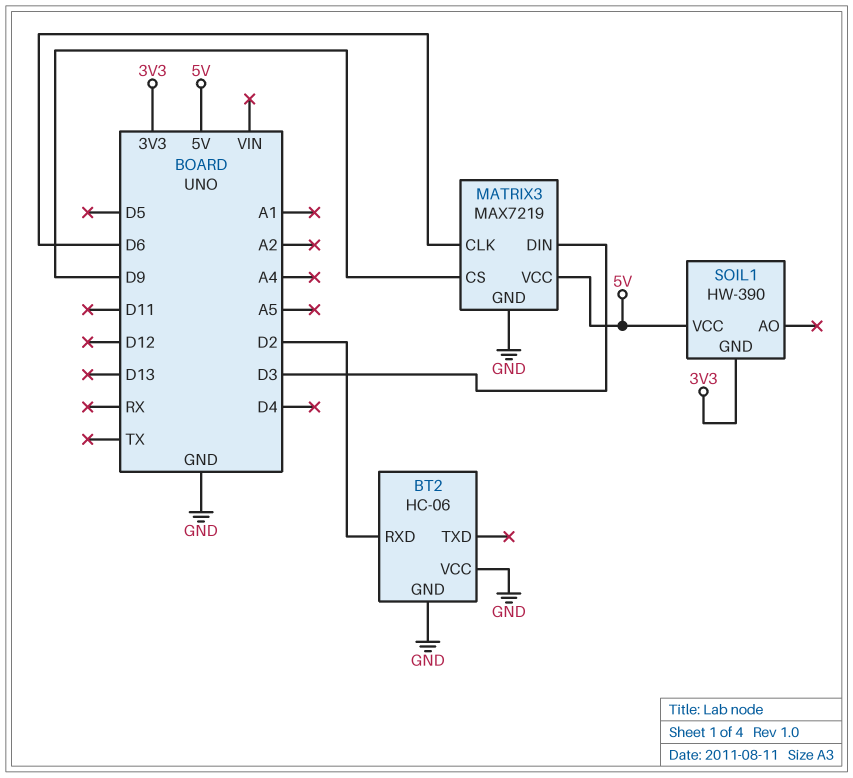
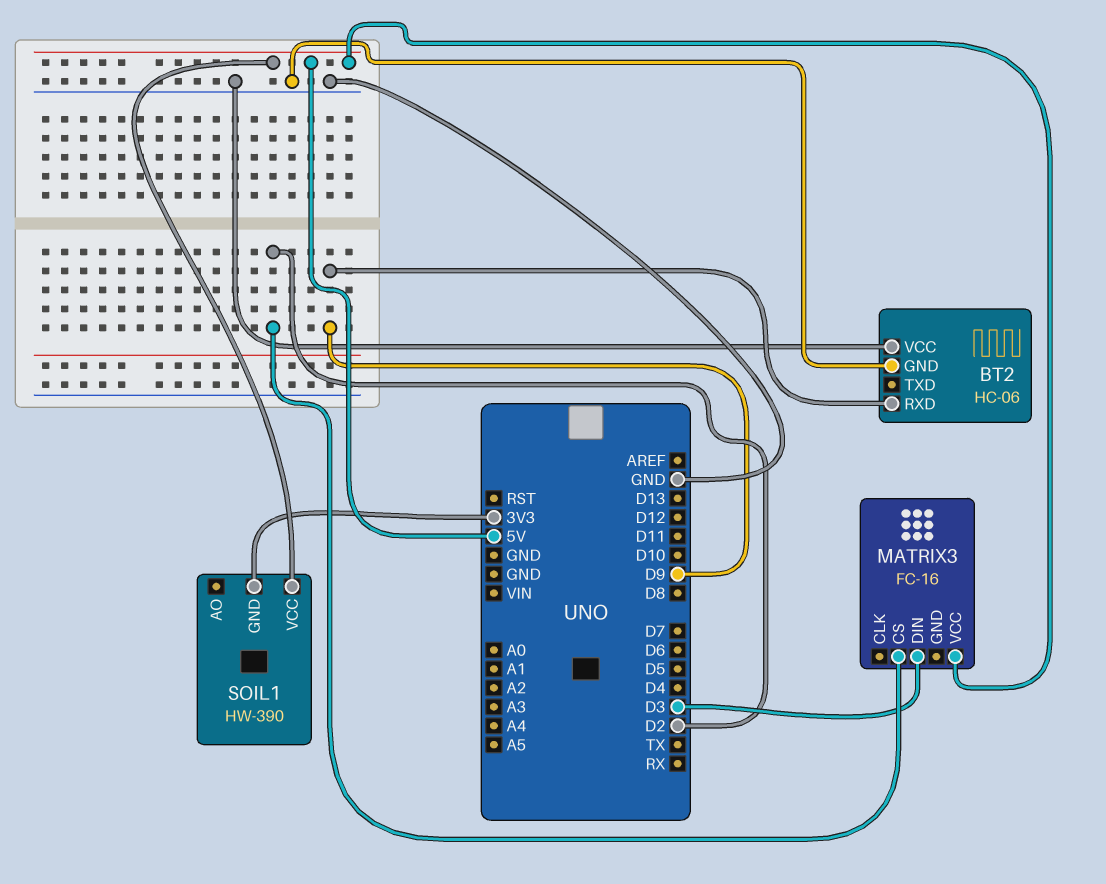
BT2 pin RXD: D2 -> D9
MATRIX3: MAX7219 -> FC-16
MATRIX3 pin CLK: D6 -> none
MATRIX3 pin CS: D9 -> D2
MATRIX3 pin GND: GND -> none

